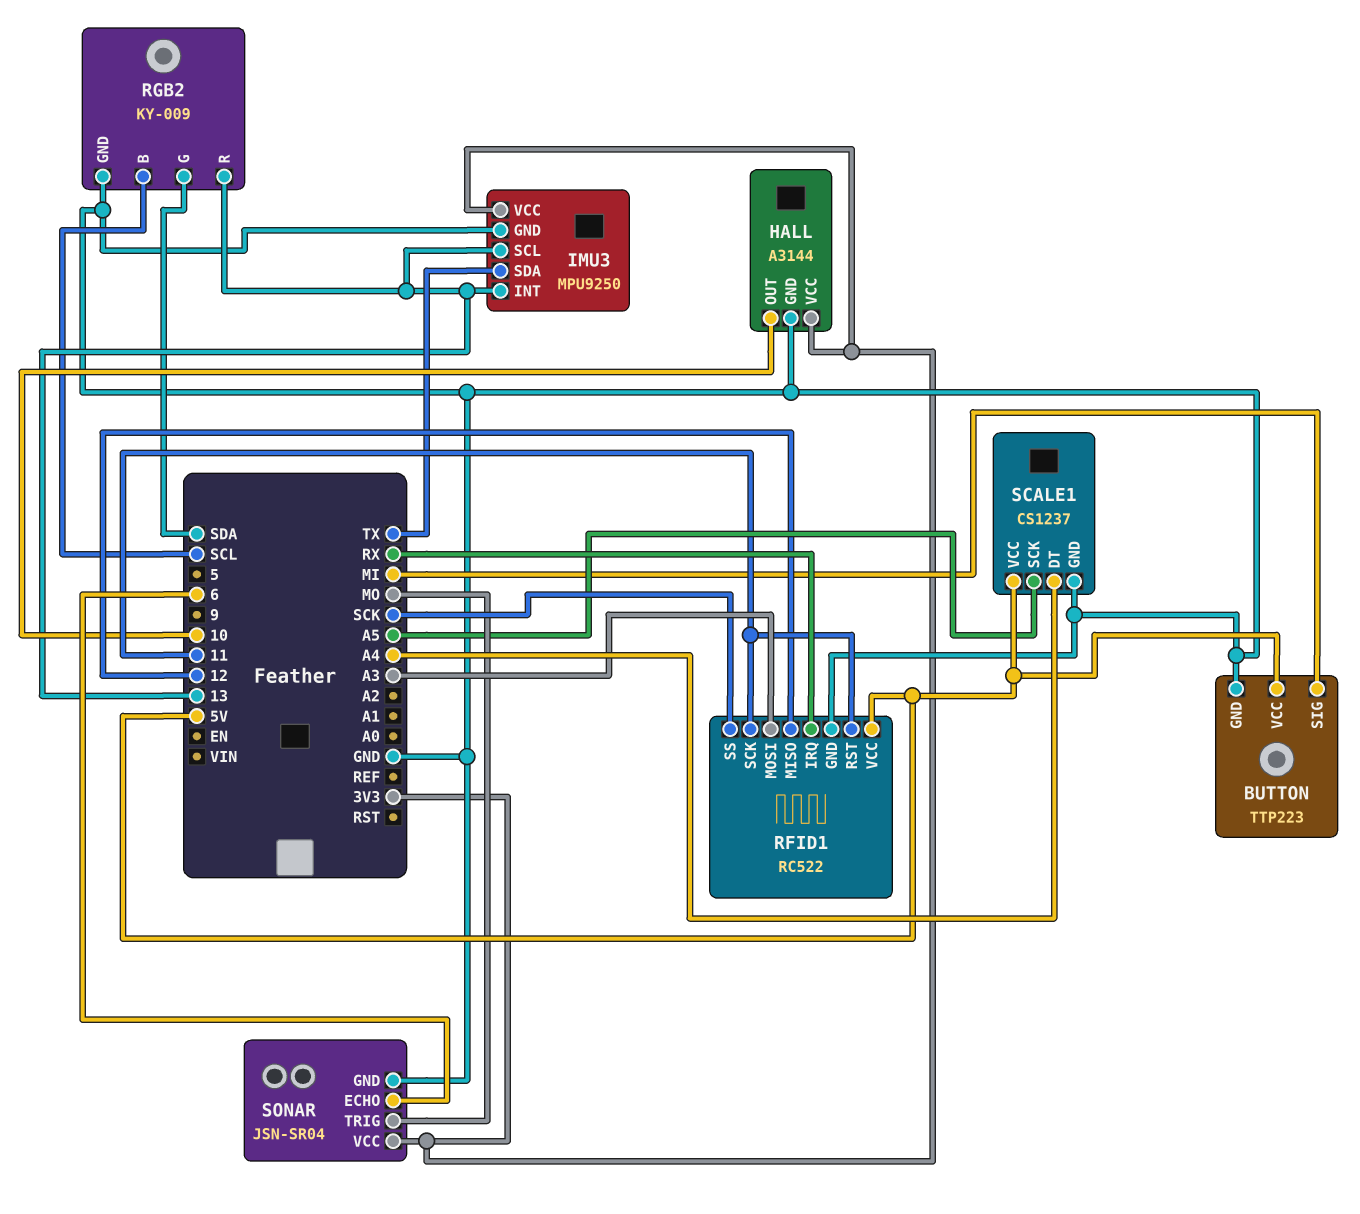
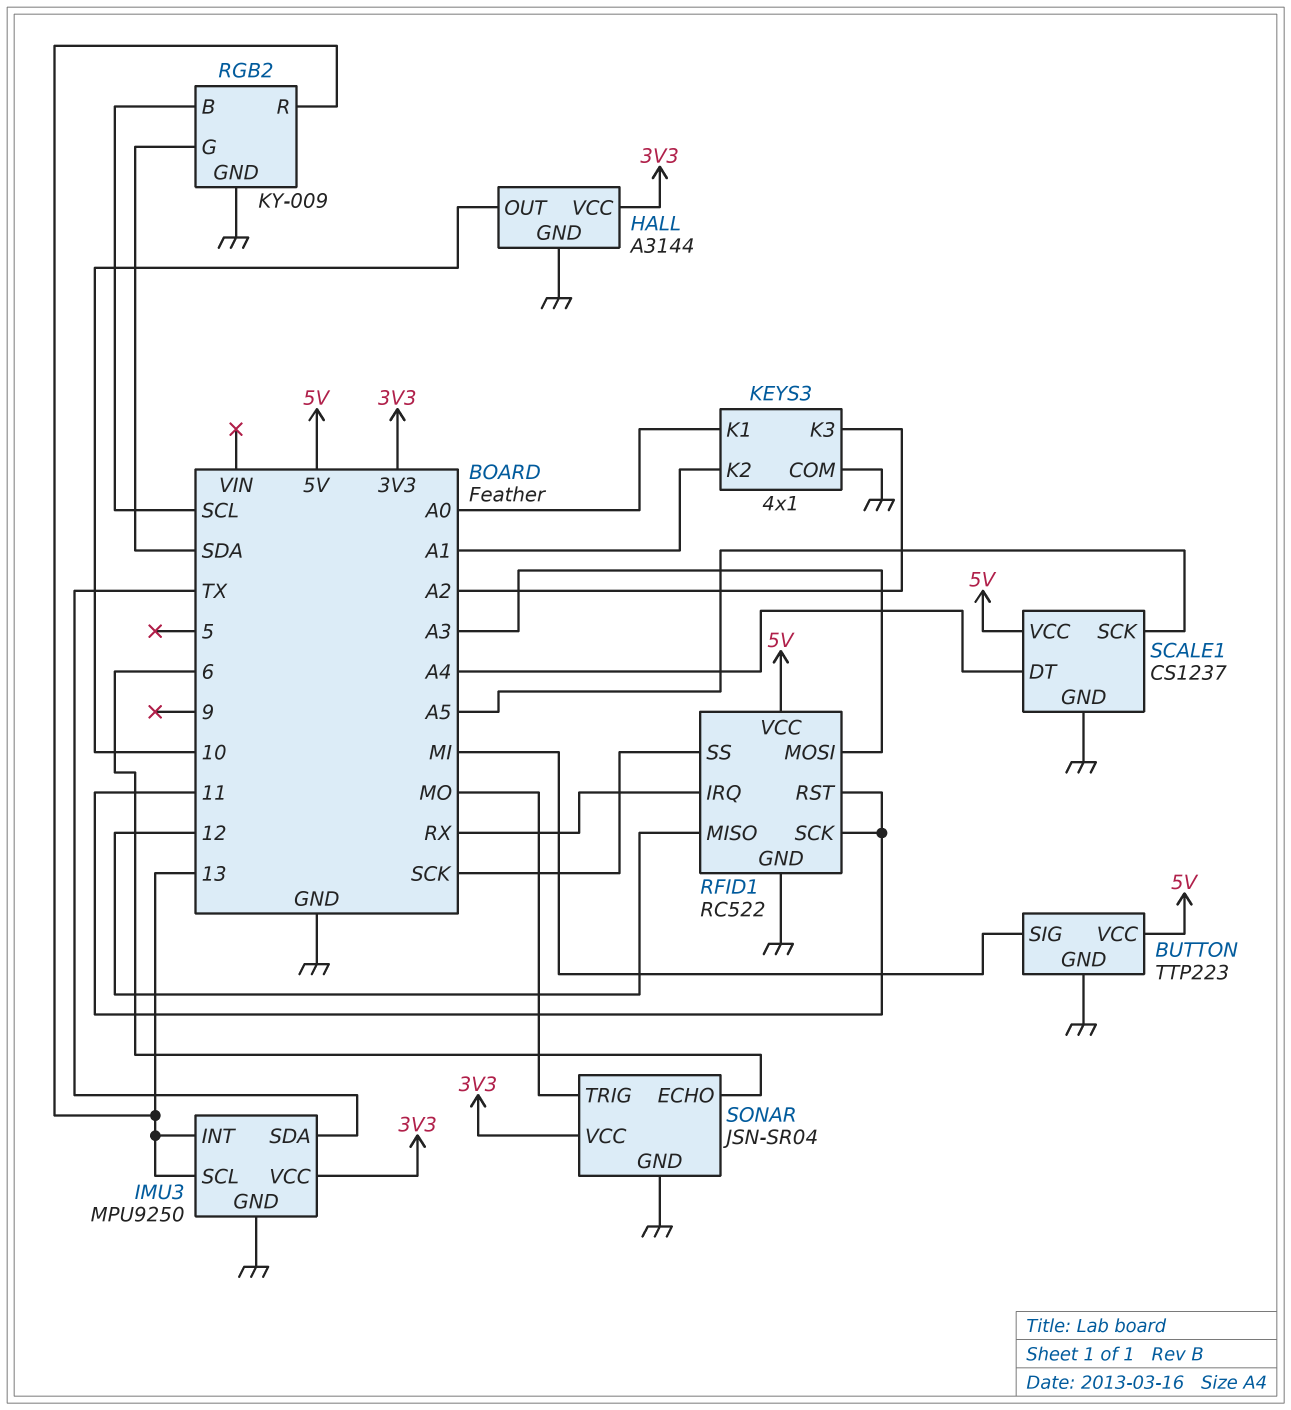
KEYS3: none -> 4x1
KEYS3 pin COM: none -> GND
KEYS3 pin K1: none -> A0
KEYS3 pin K2: none -> A1
KEYS3 pin K3: none -> A2

